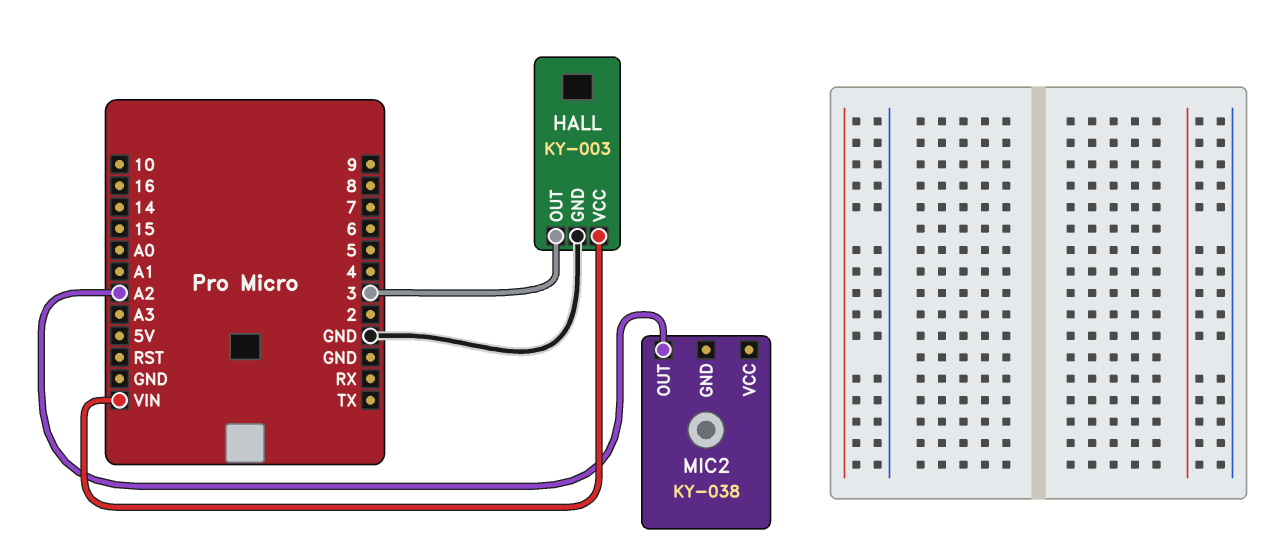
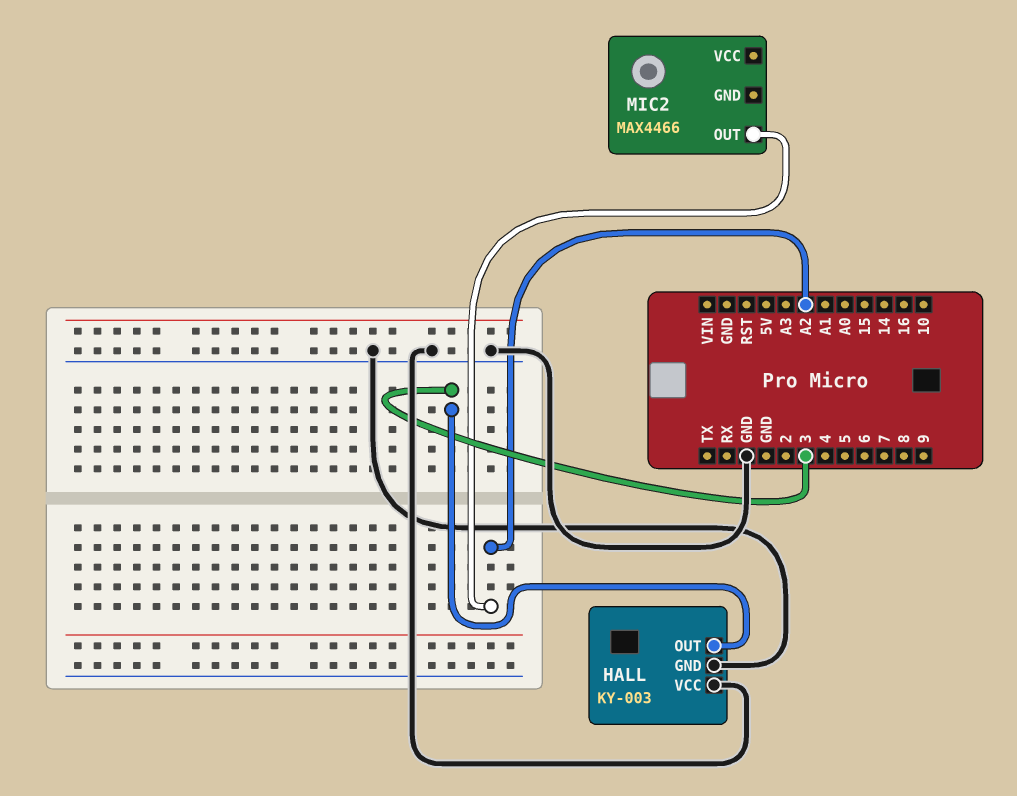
HALL pin VCC: VIN -> GND
MIC2: KY-038 -> MAX4466

